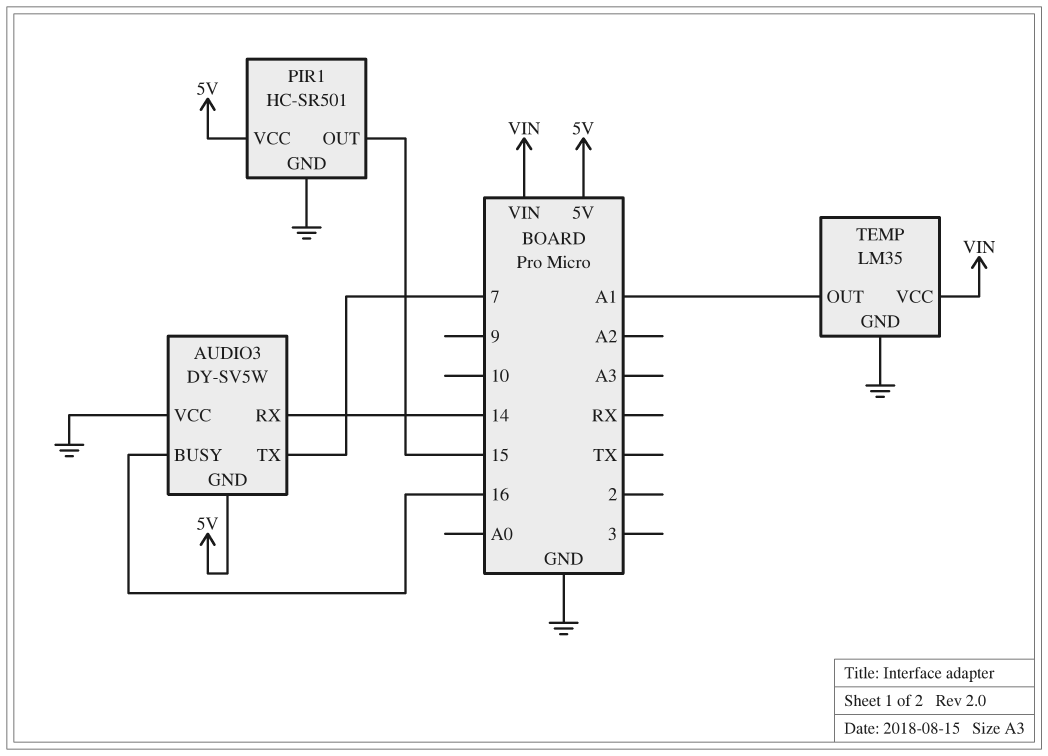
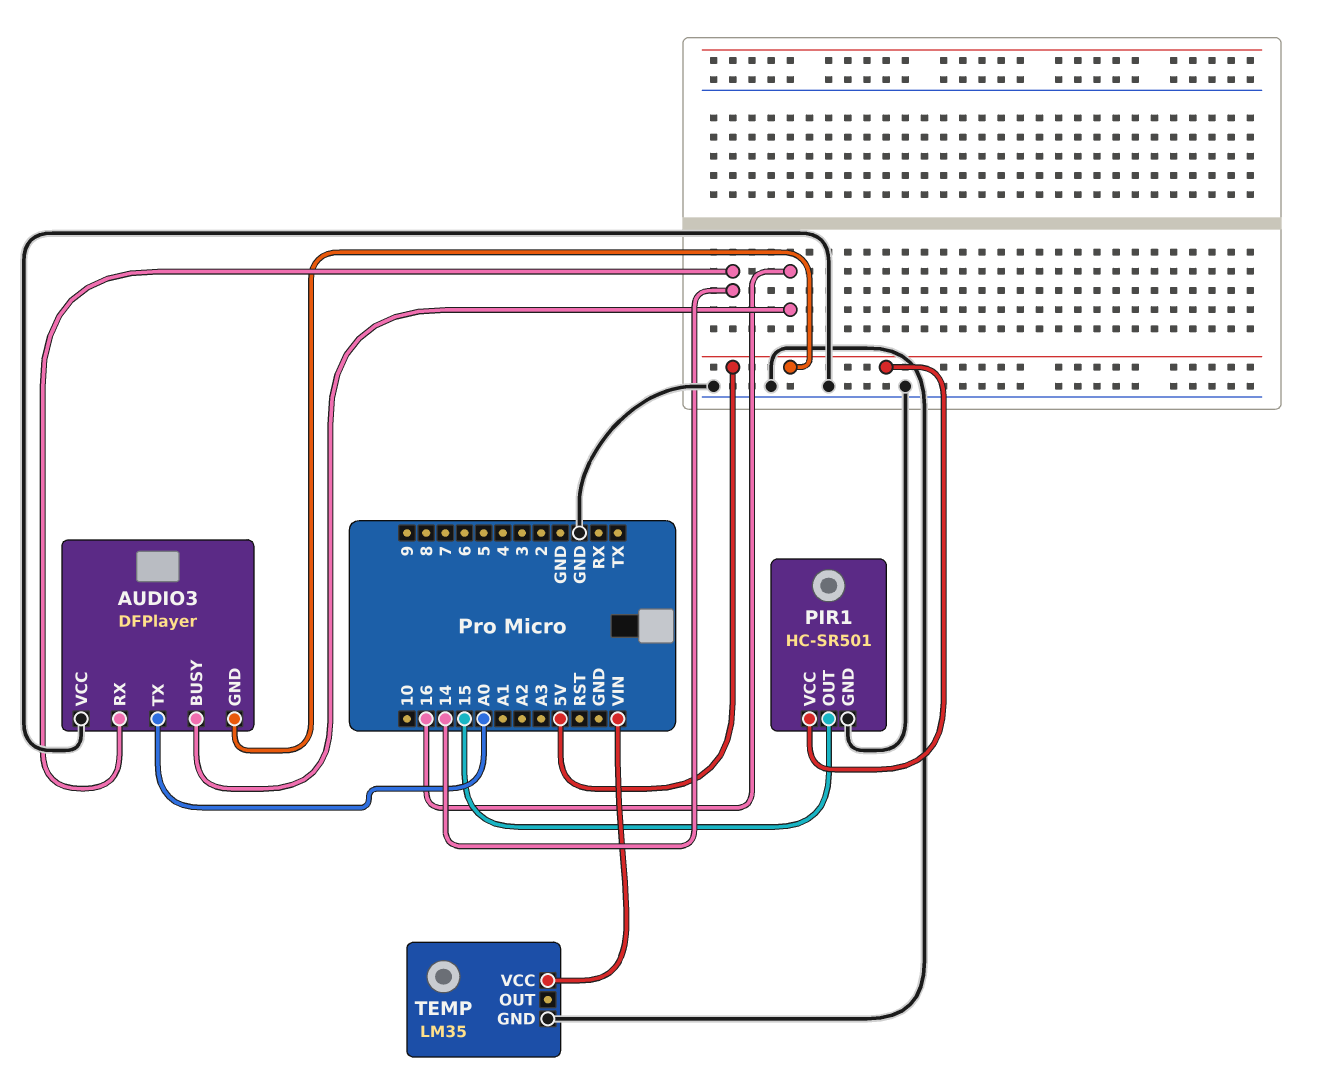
AUDIO3: DY-SV5W -> DFPlayer
AUDIO3 pin TX: 7 -> A0
TEMP pin OUT: A1 -> none

